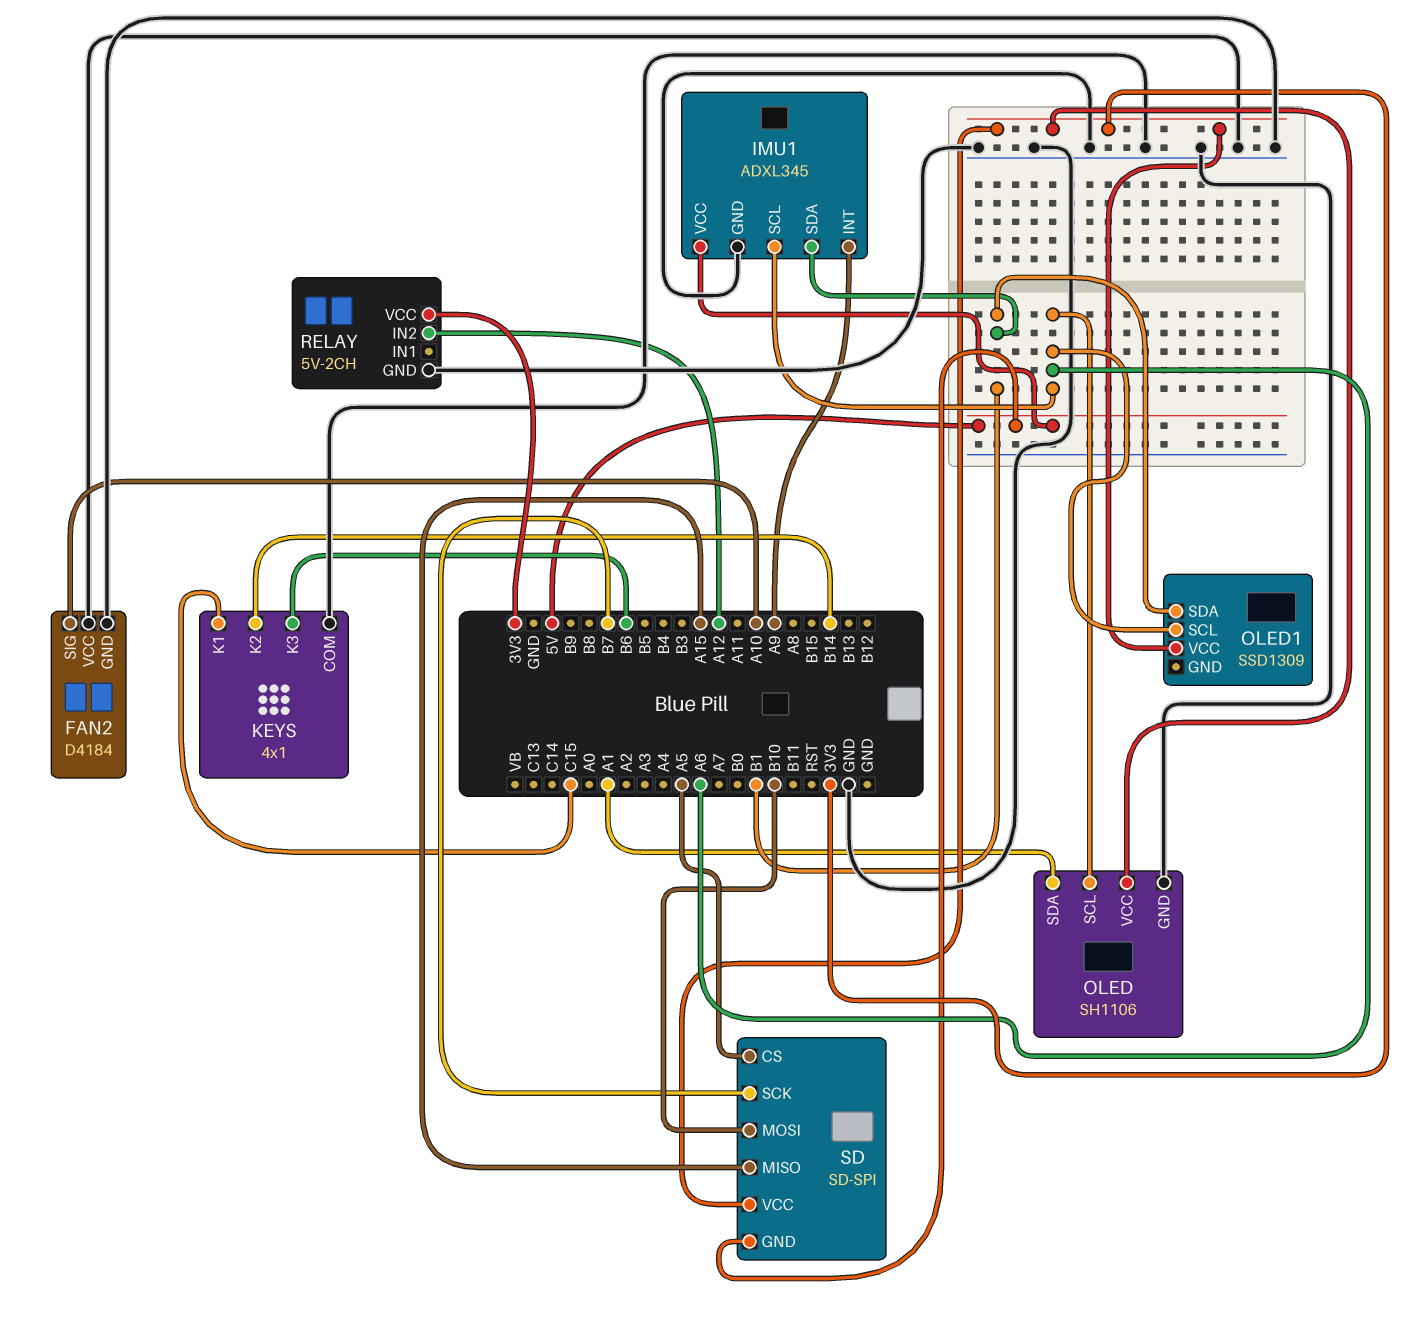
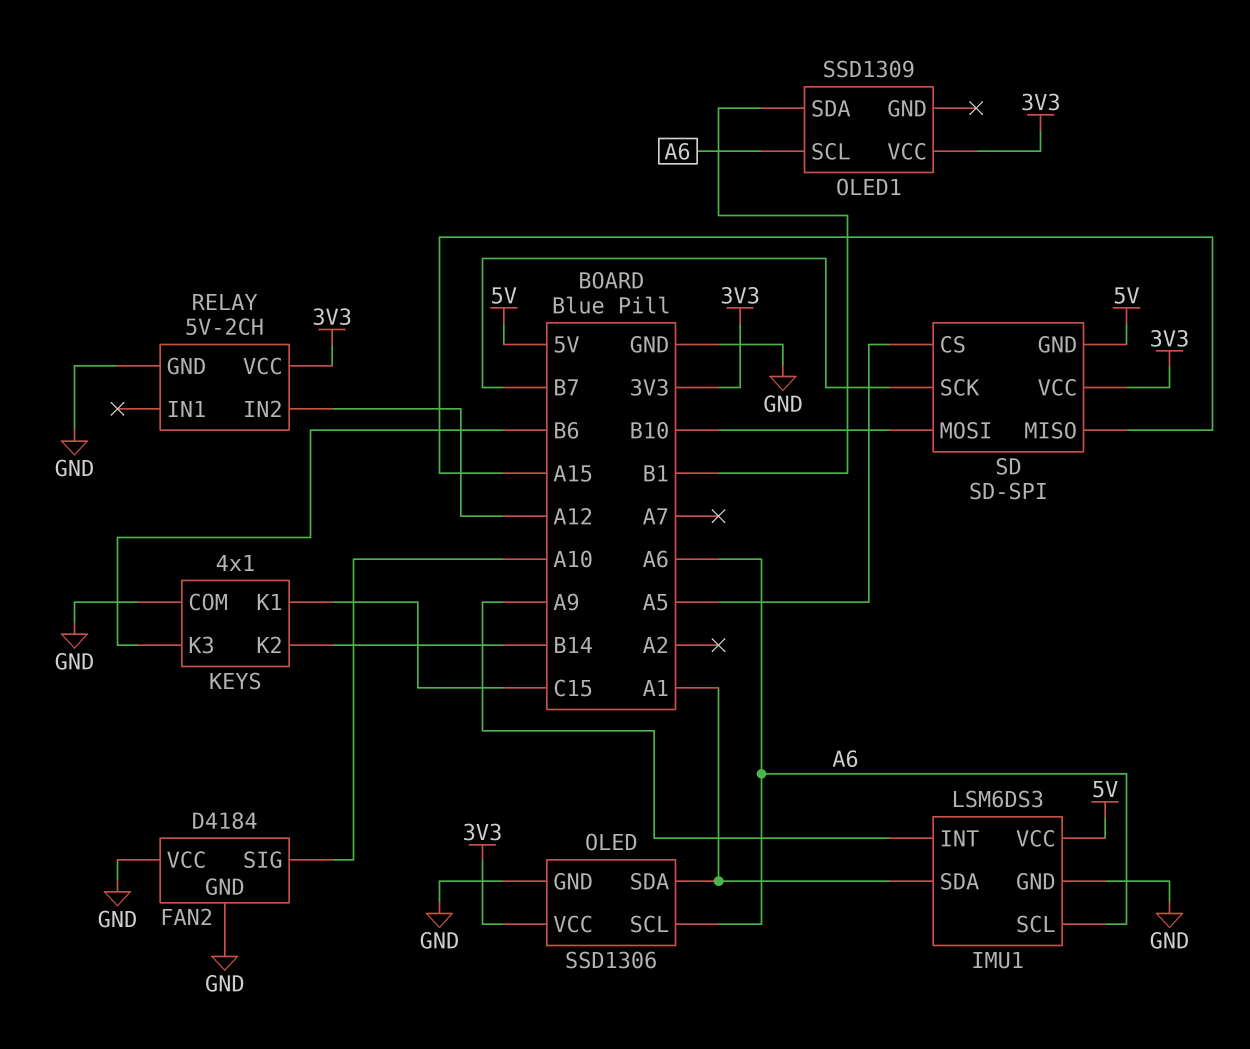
IMU1: ADXL345 -> LSM6DS3
IMU1 pin SDA: B1 -> A1
OLED: SH1106 -> SSD1306

